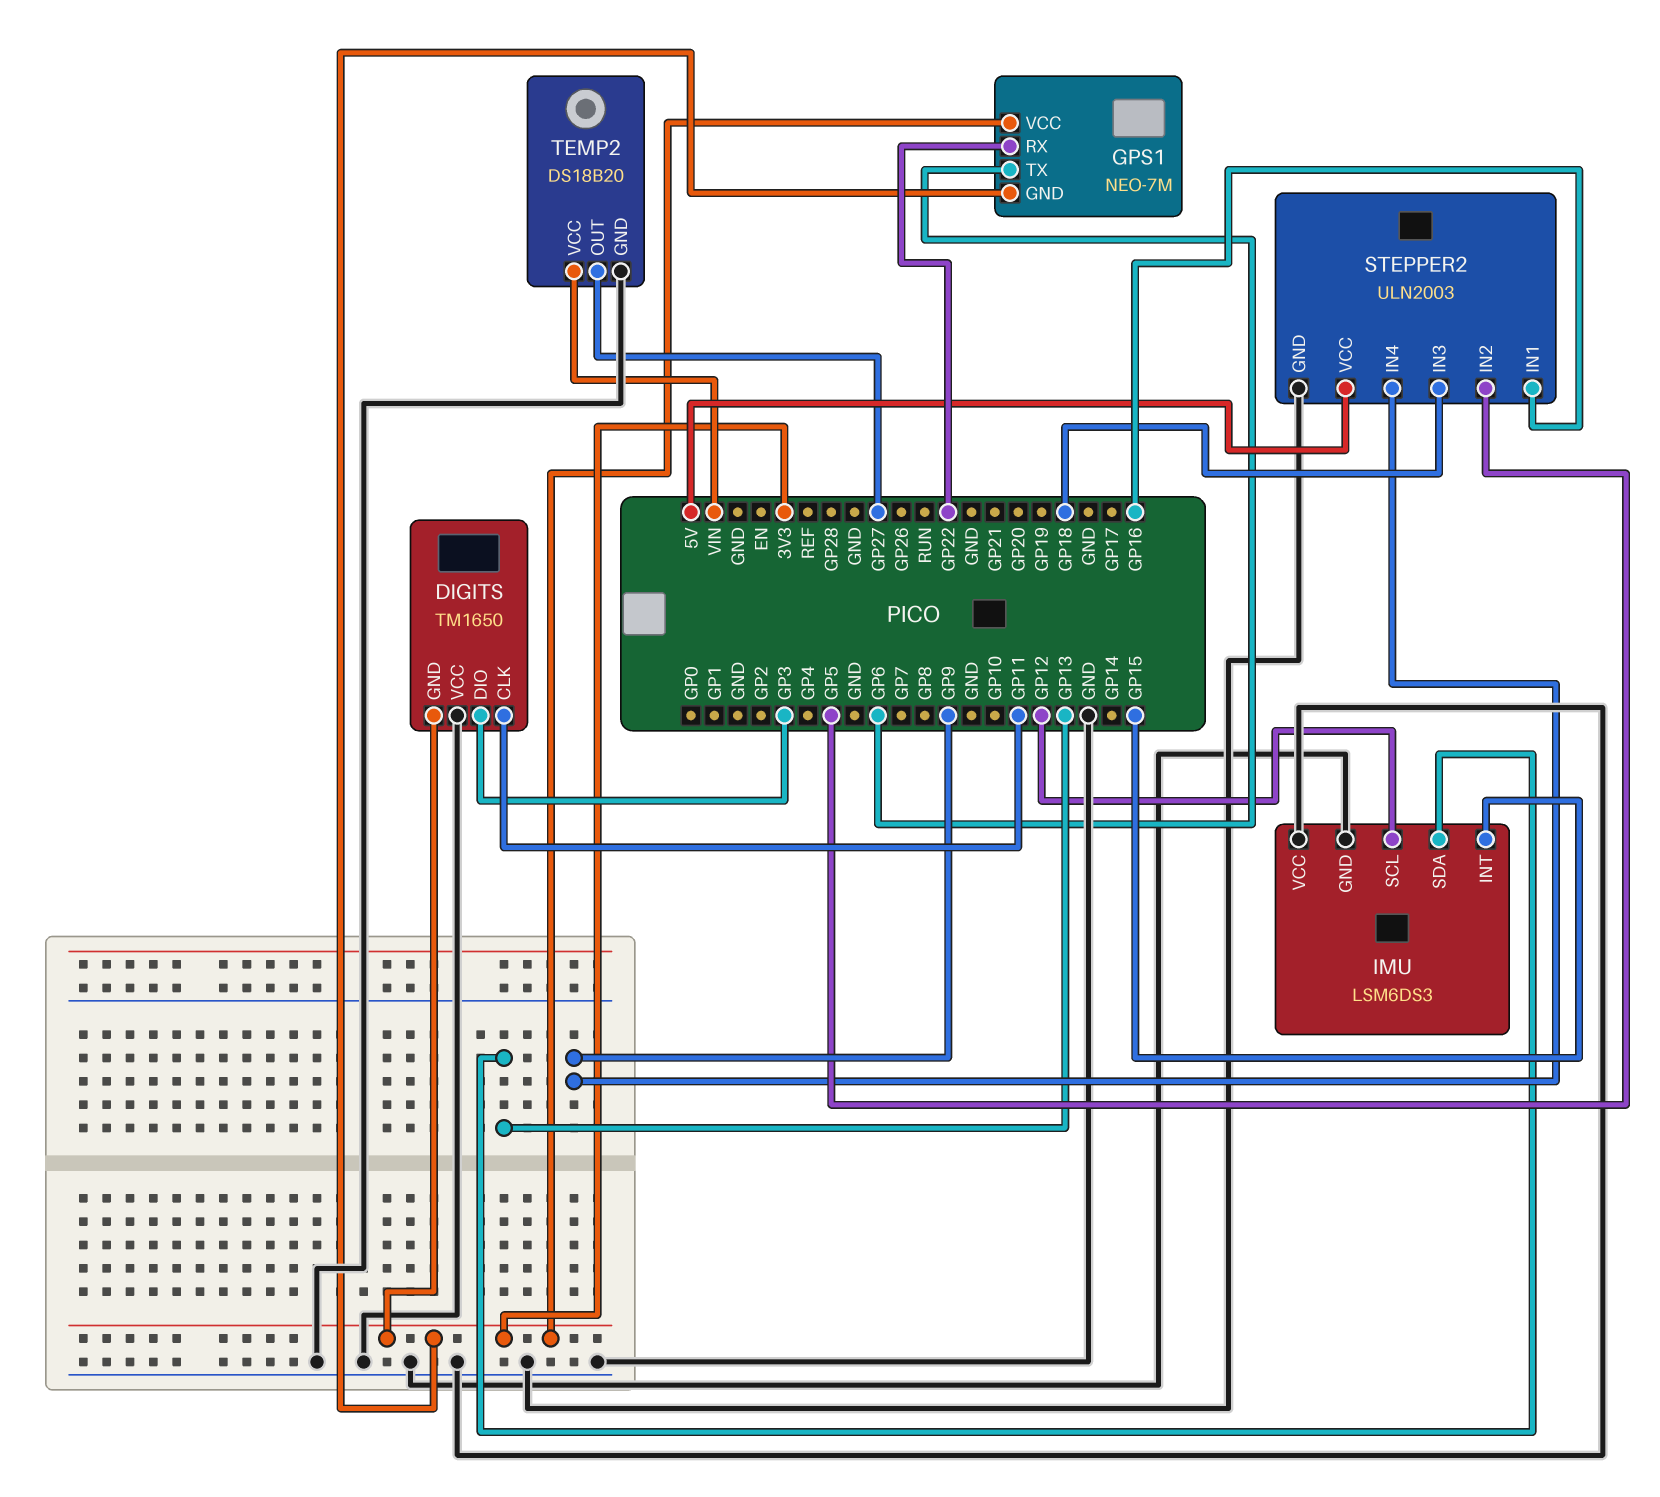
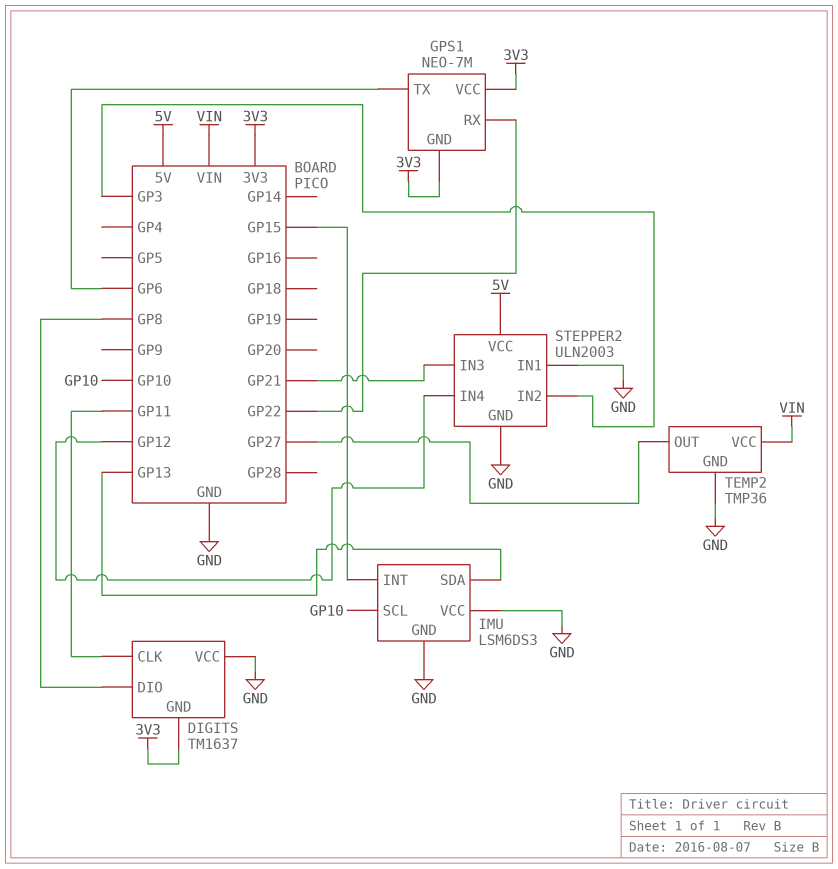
DIGITS: TM1650 -> TM1637
DIGITS pin DIO: GP3 -> GP8
IMU pin SCL: GP12 -> GP10
STEPPER2 pin IN1: GP16 -> GND
STEPPER2 pin IN2: GP5 -> GP3
STEPPER2 pin IN3: GP18 -> GP21
STEPPER2 pin IN4: GP9 -> GP12
TEMP2: DS18B20 -> TMP36

